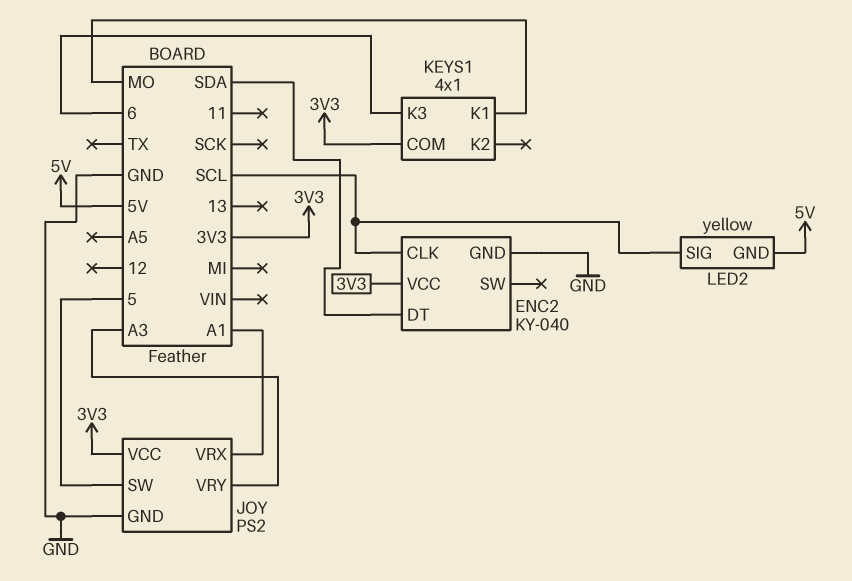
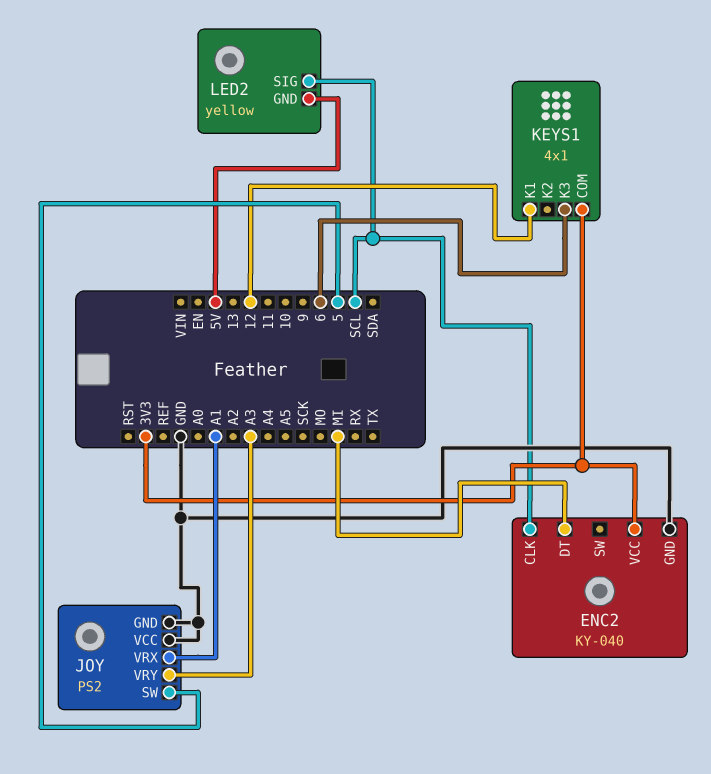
ENC2 pin DT: SDA -> MI
JOY pin VCC: 3V3 -> GND
KEYS1 pin K1: MO -> 12

